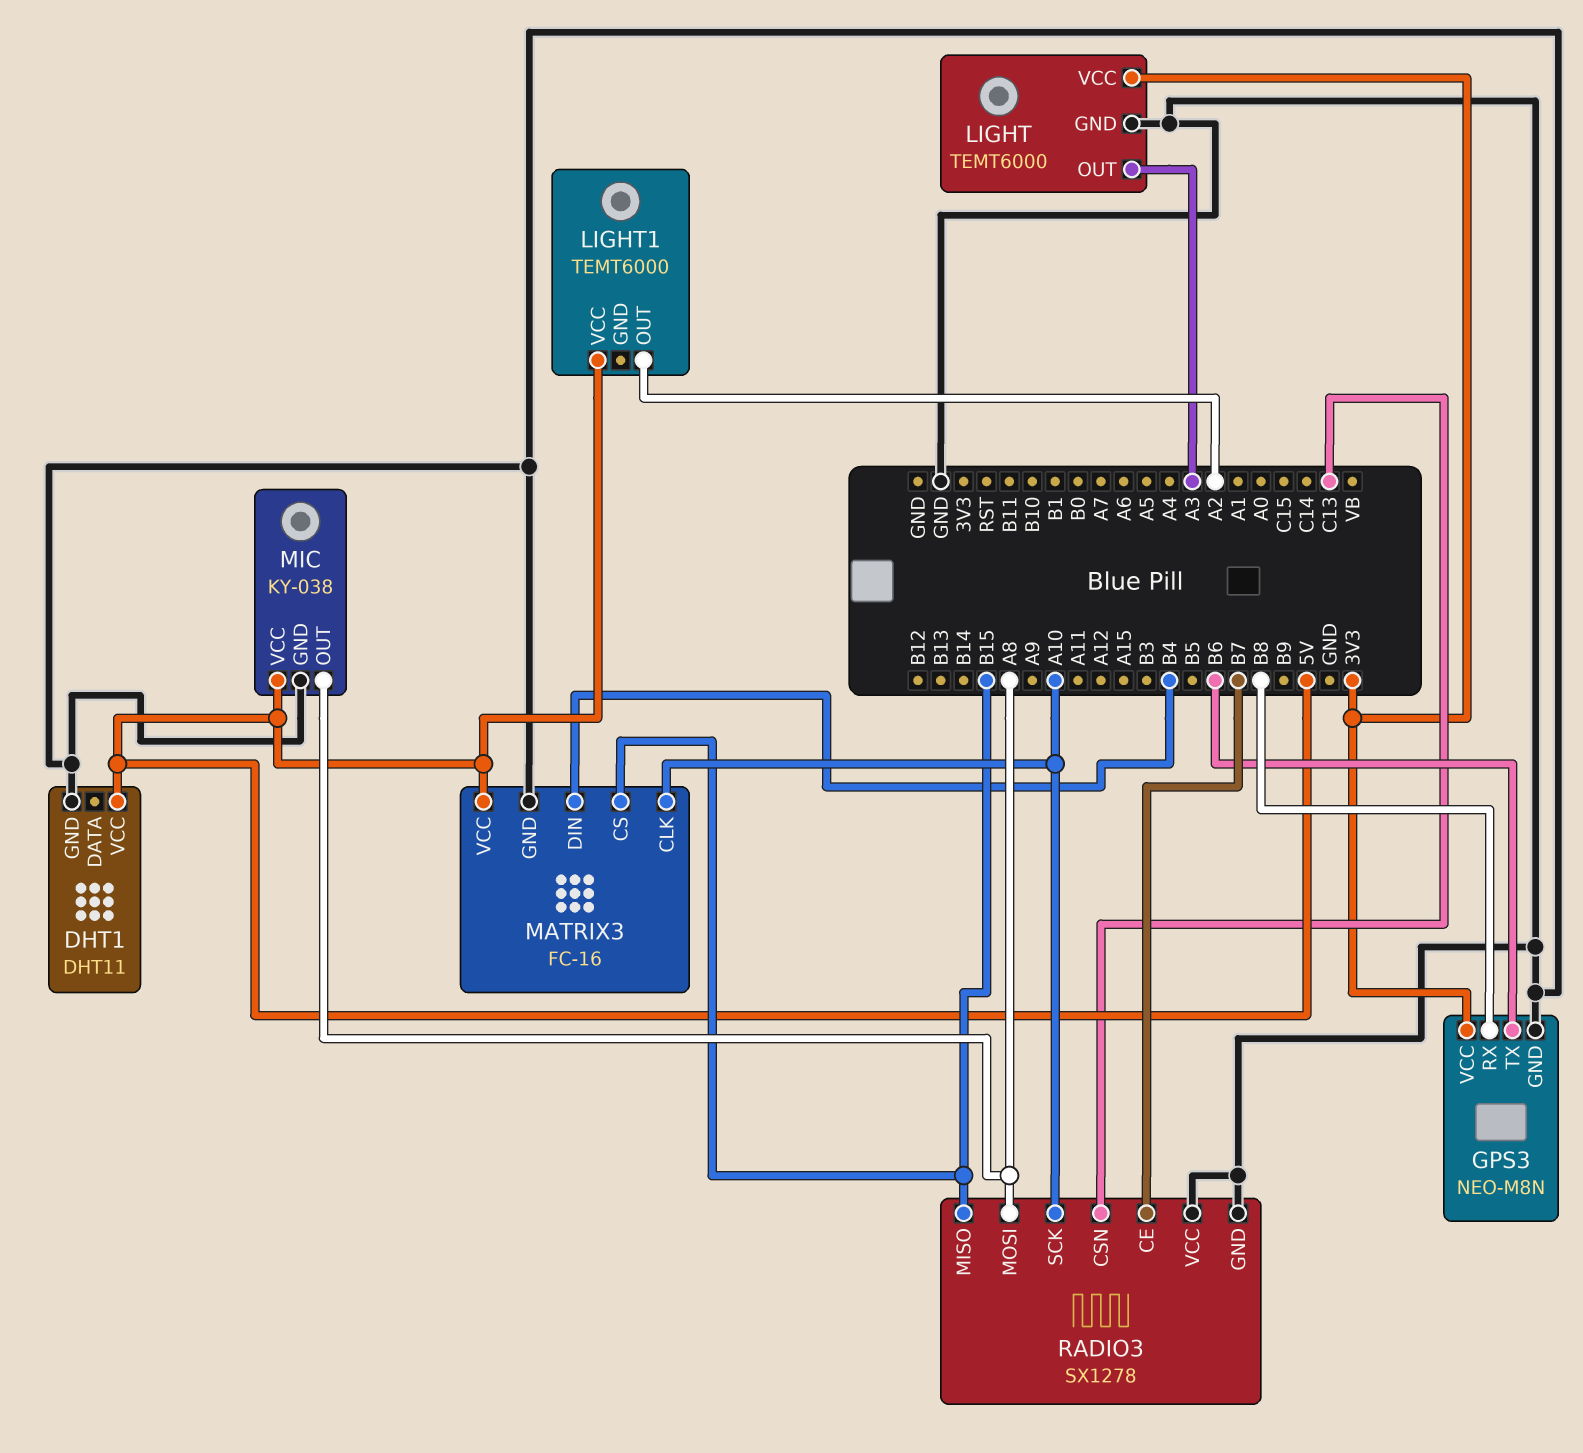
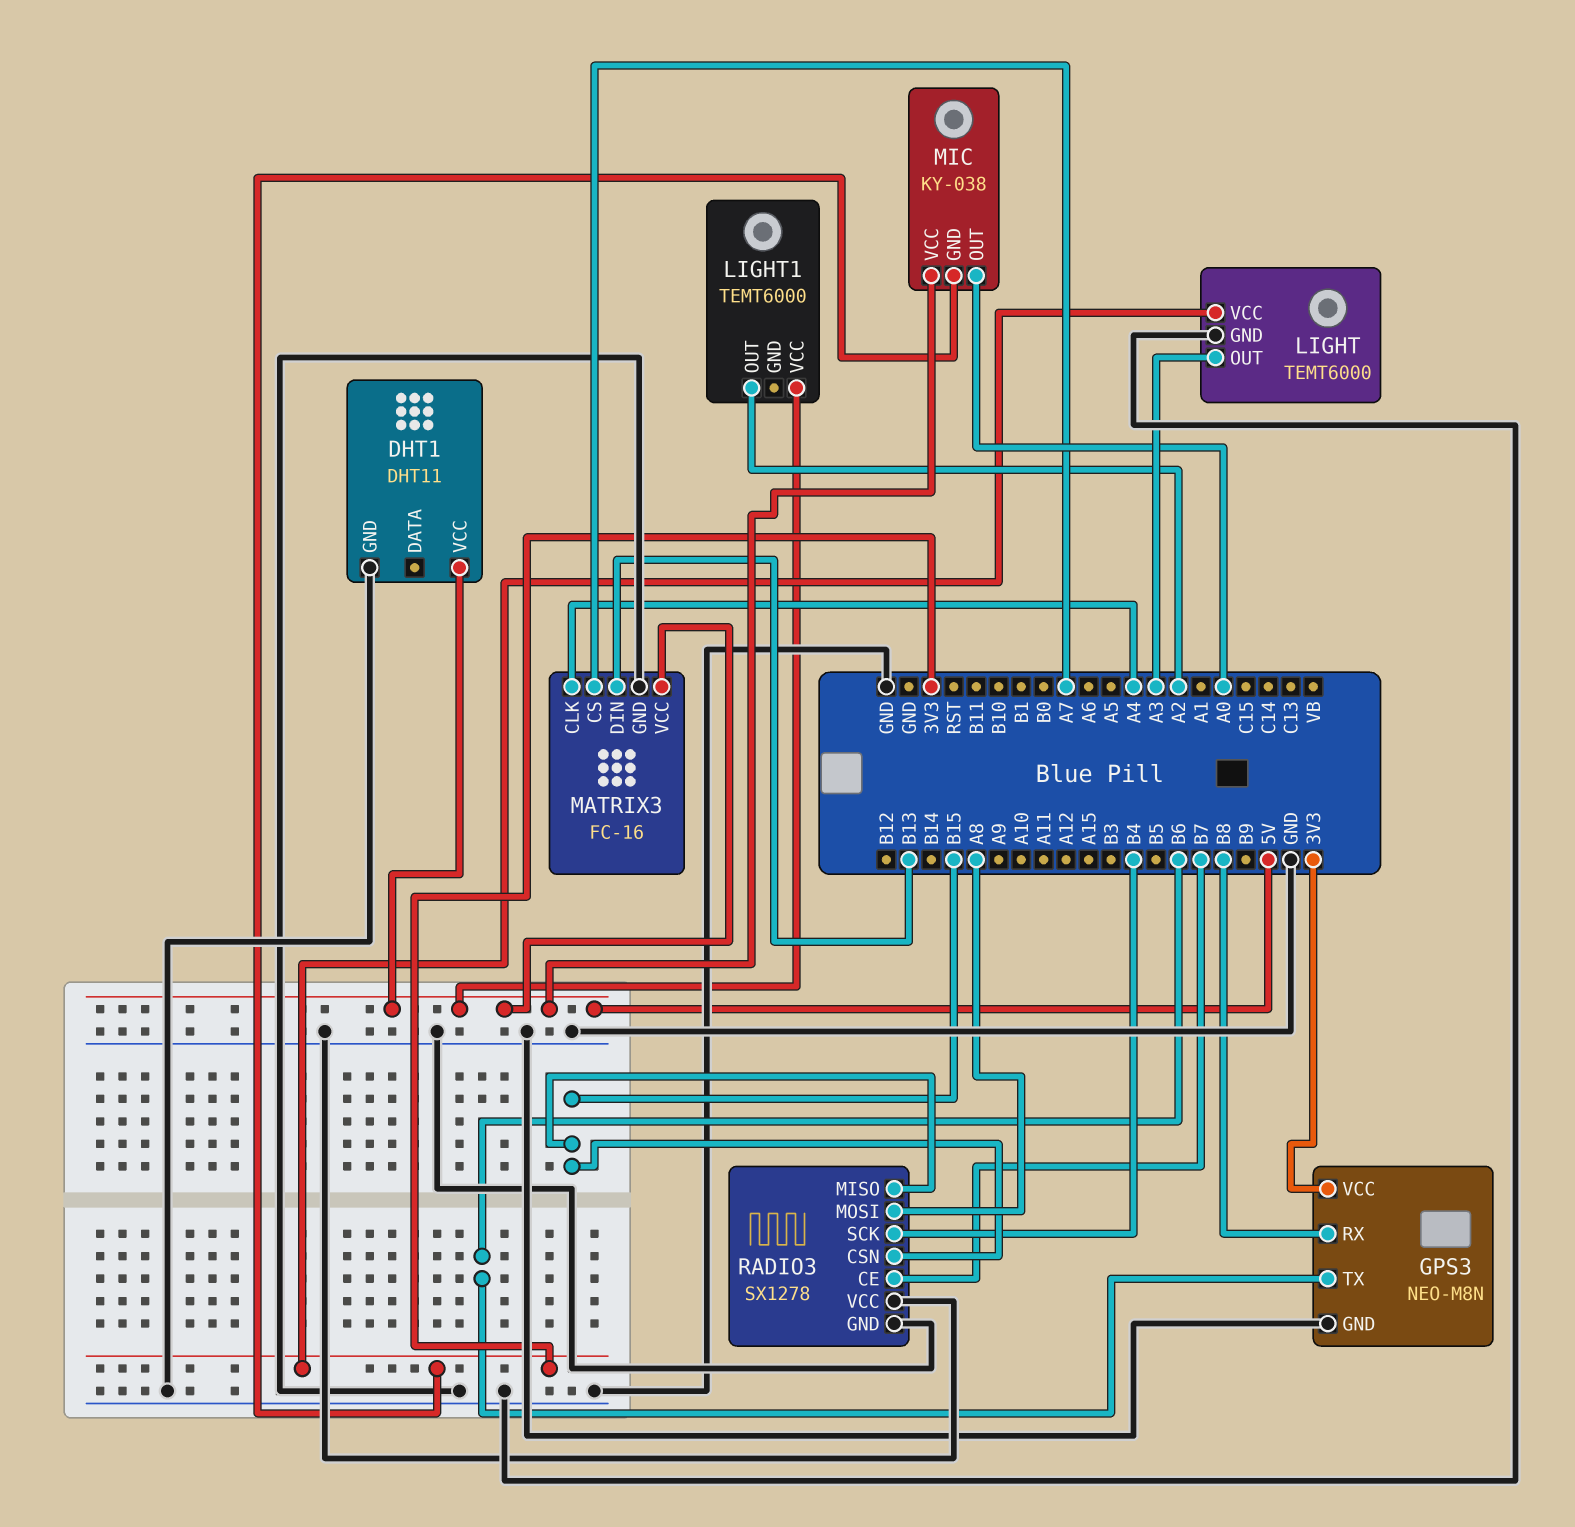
MATRIX3 pin CLK: A10 -> A4
MATRIX3 pin CS: B15 -> A7
MATRIX3 pin DIN: B4 -> B13
MIC pin GND: GND -> 3V3
MIC pin OUT: A8 -> A0
RADIO3 pin CSN: C13 -> B15
RADIO3 pin SCK: A10 -> B4

